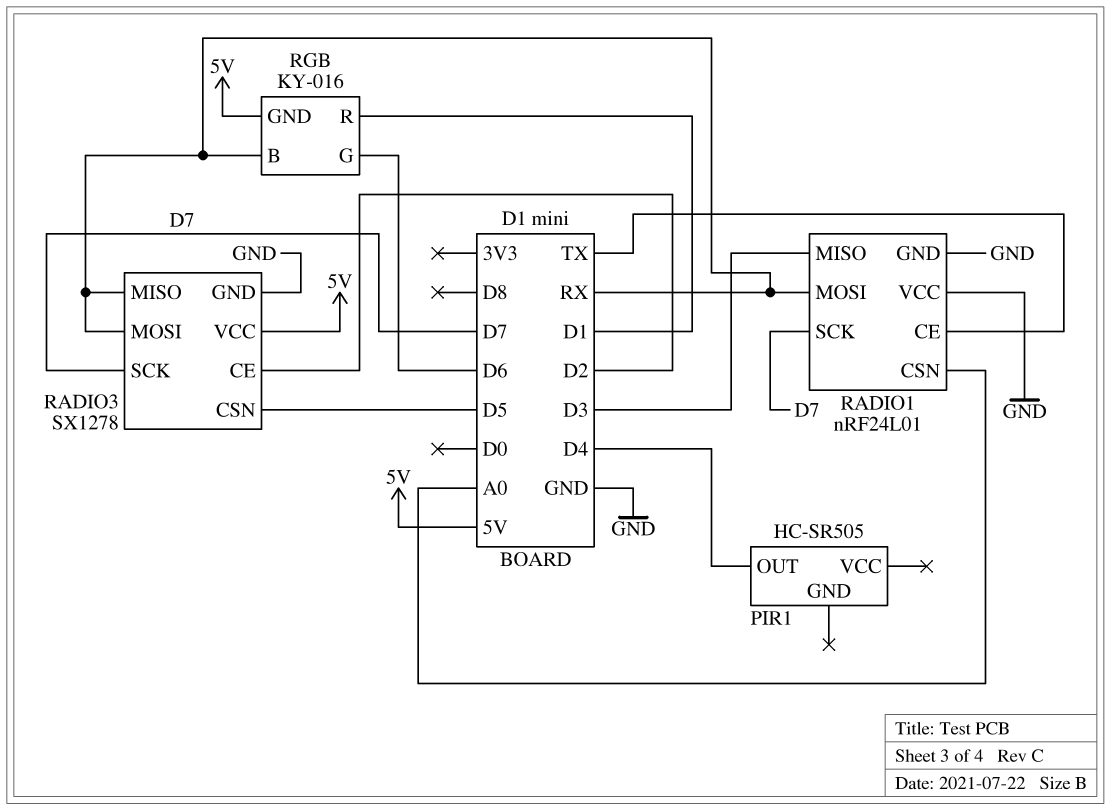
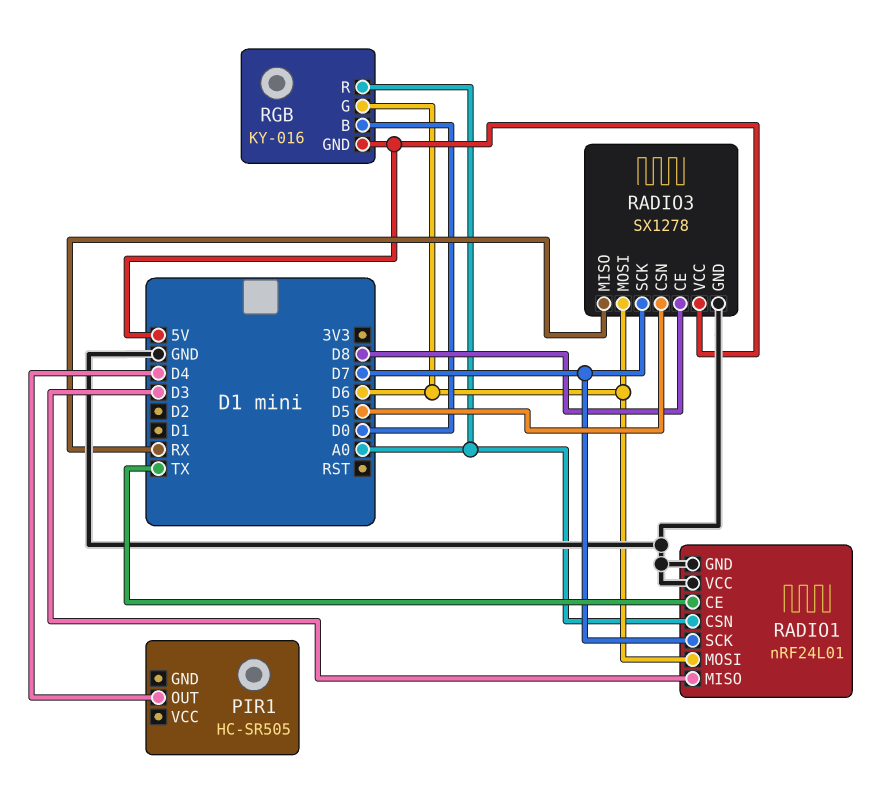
RADIO1 pin MOSI: RX -> D6
RADIO3 pin CE: D2 -> D8
RADIO3 pin MOSI: RX -> D6
RGB pin B: RX -> D0
RGB pin R: D1 -> A0

